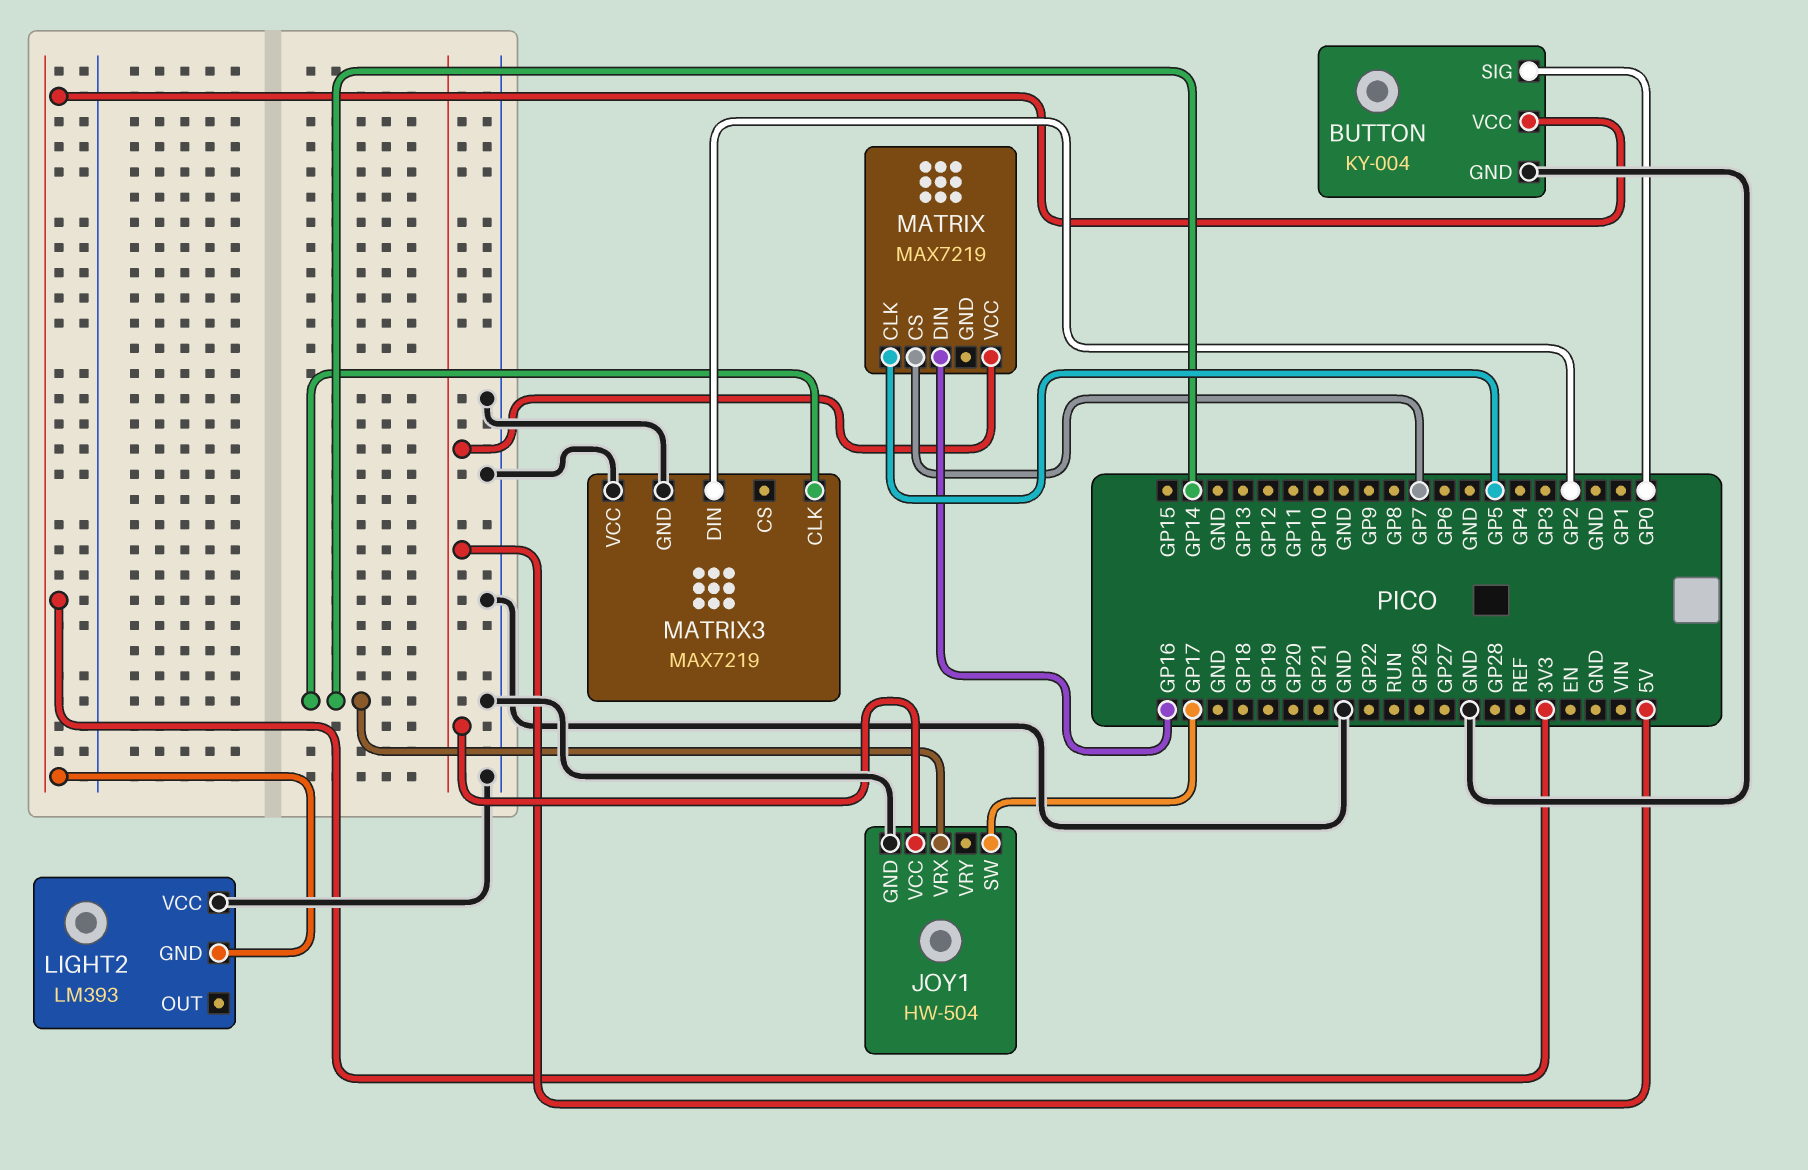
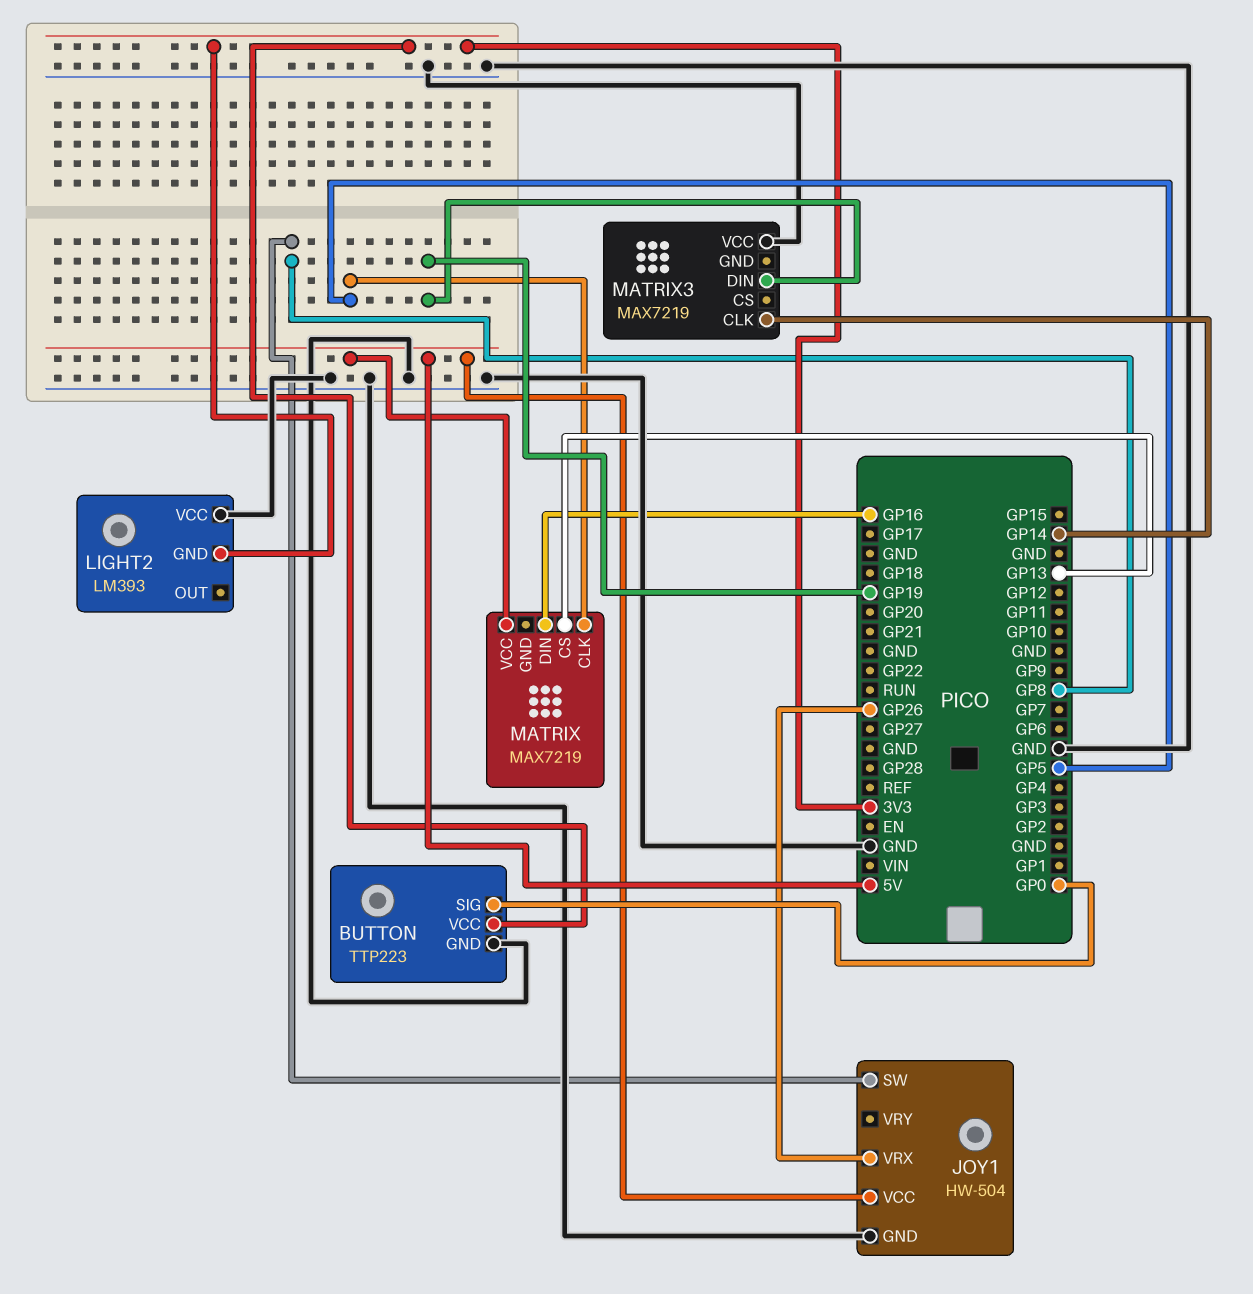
BUTTON: KY-004 -> TTP223
JOY1 pin SW: GP17 -> GP8
JOY1 pin VRX: GP14 -> GP26
MATRIX pin CS: GP7 -> GP13
MATRIX3 pin DIN: GP2 -> GP19
MATRIX3 pin GND: GND -> none

